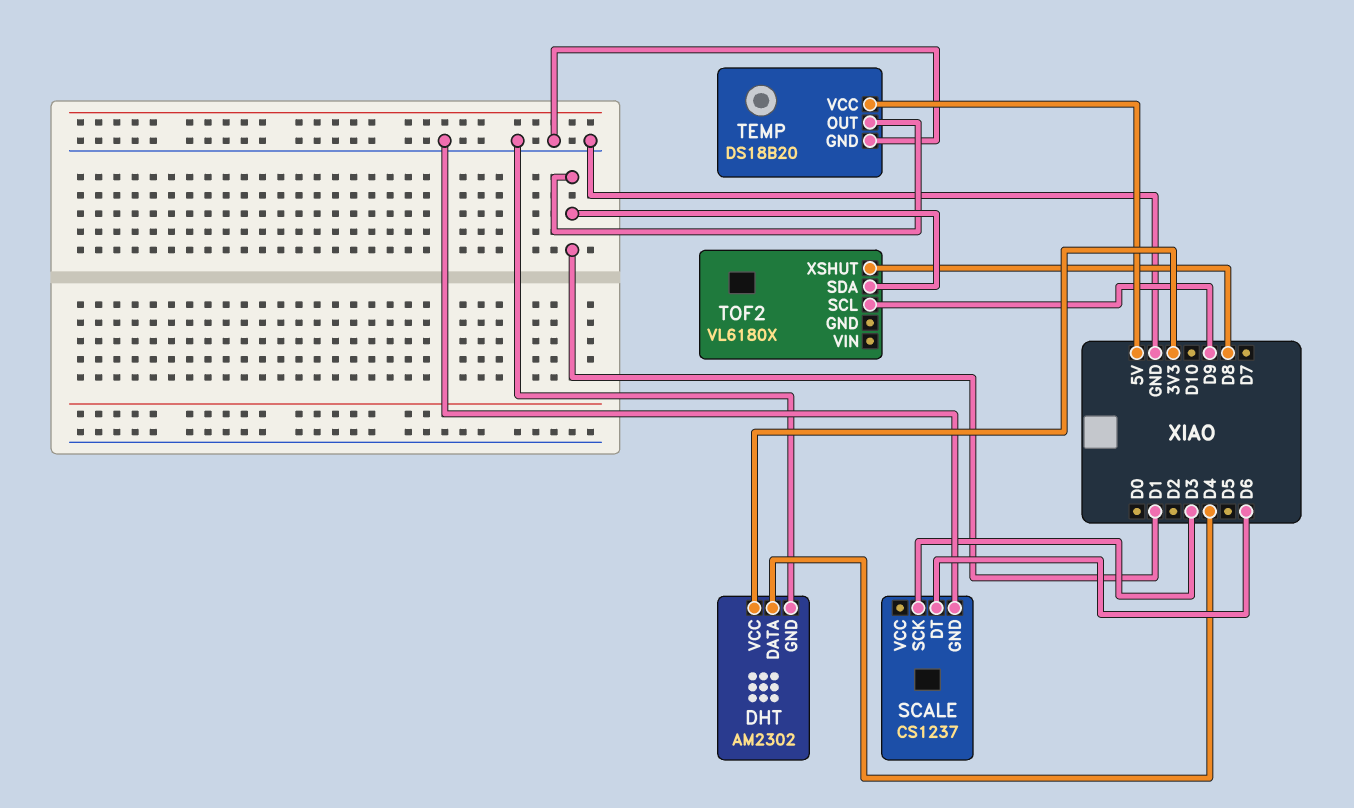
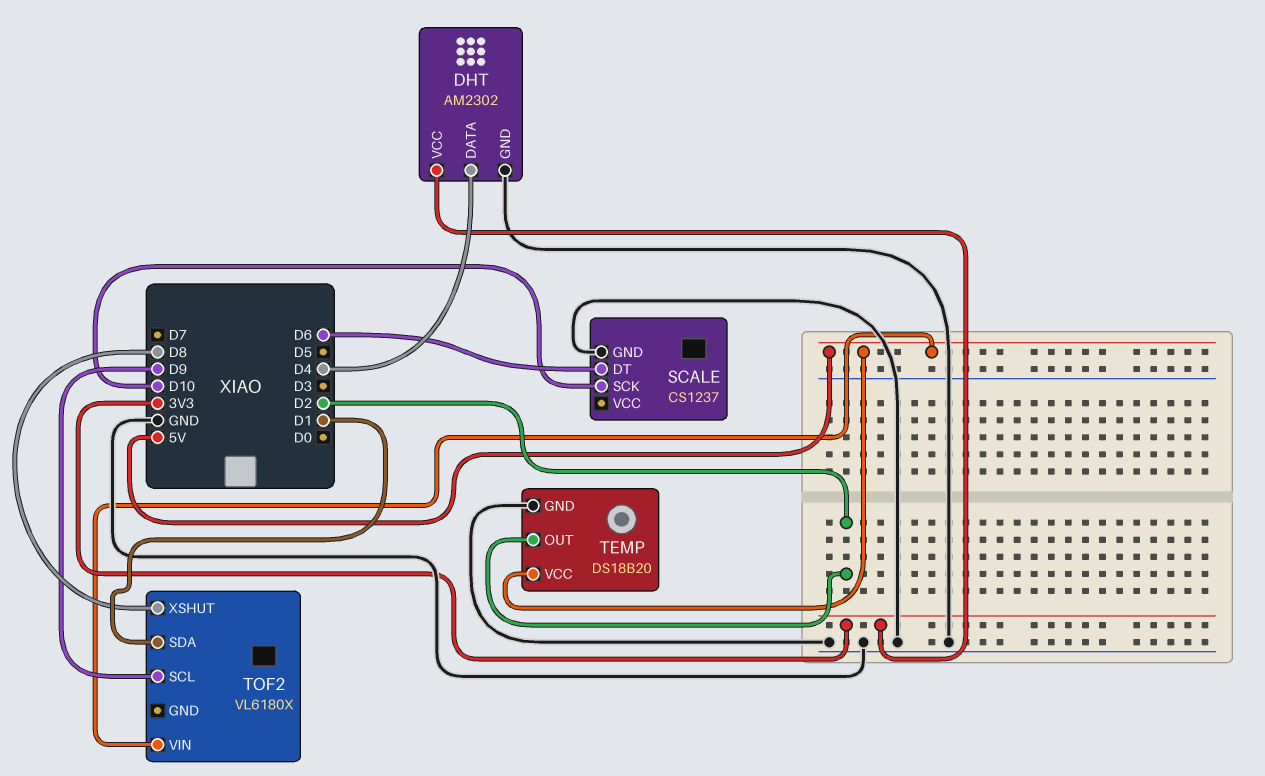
SCALE pin SCK: D3 -> D10
TEMP pin OUT: D1 -> D2
TOF2 pin VIN: none -> 5V

